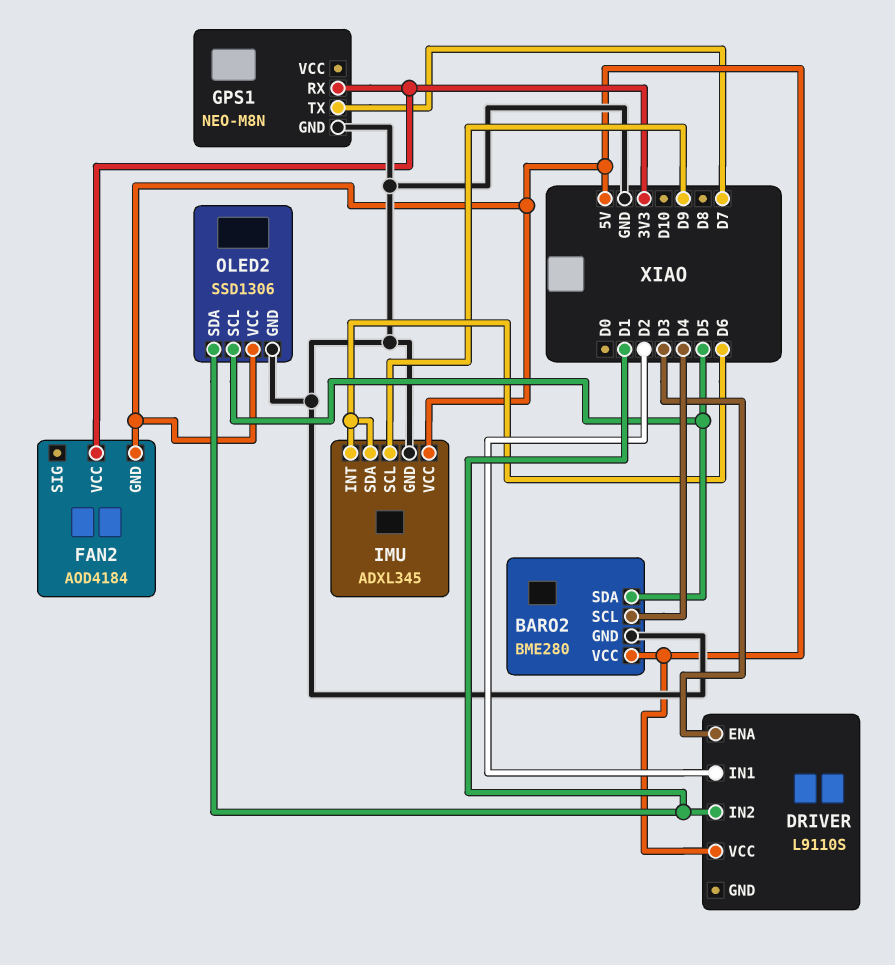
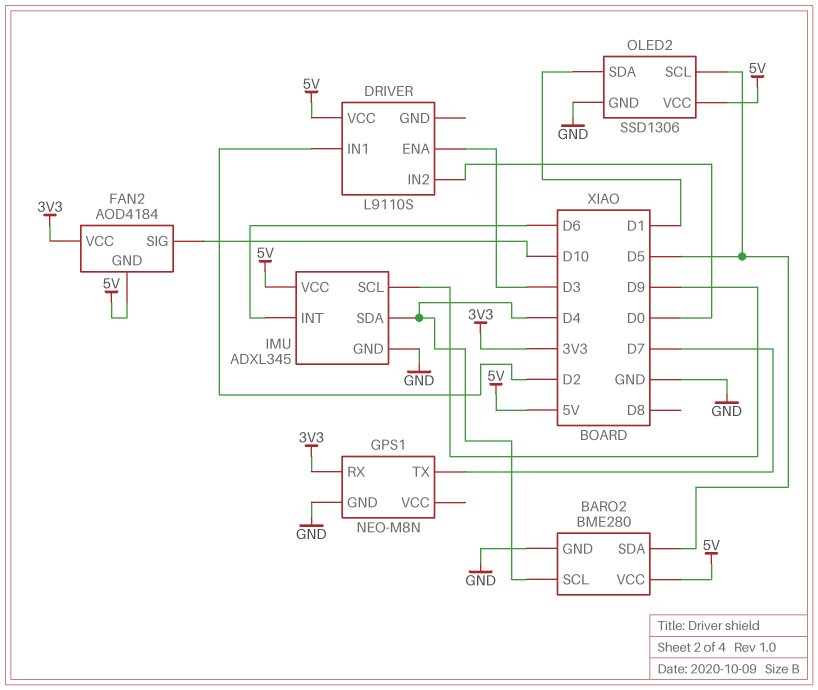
DRIVER pin IN2: D1 -> D0
FAN2 pin SIG: none -> D10
IMU pin SDA: D6 -> D4

